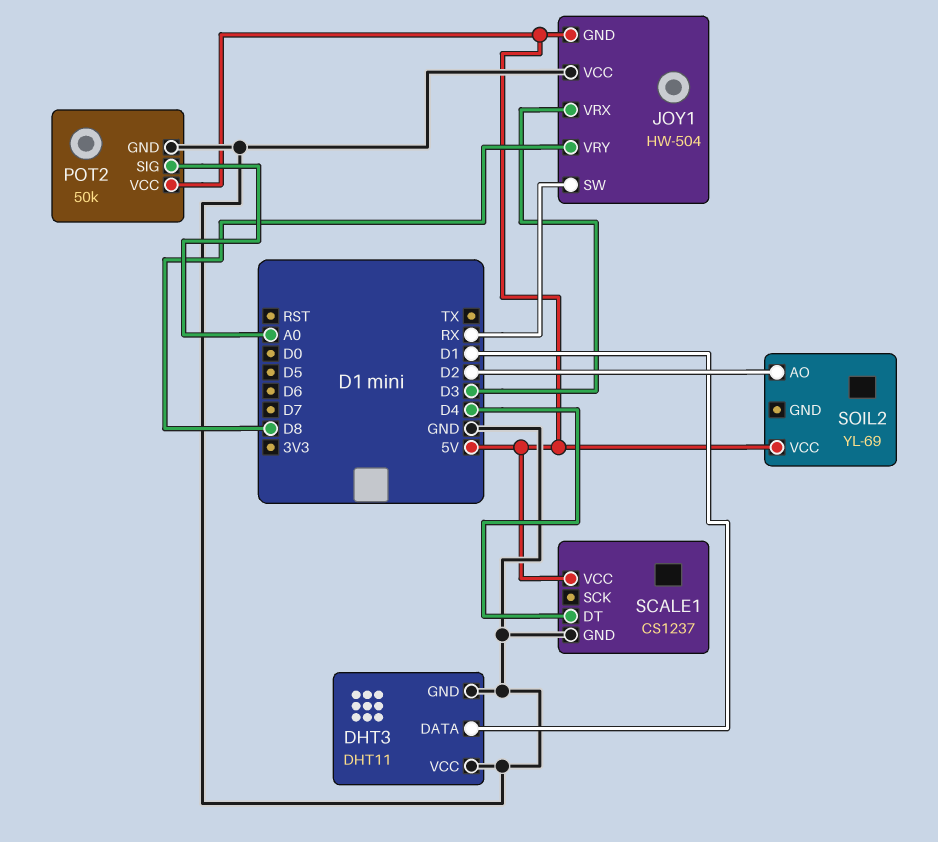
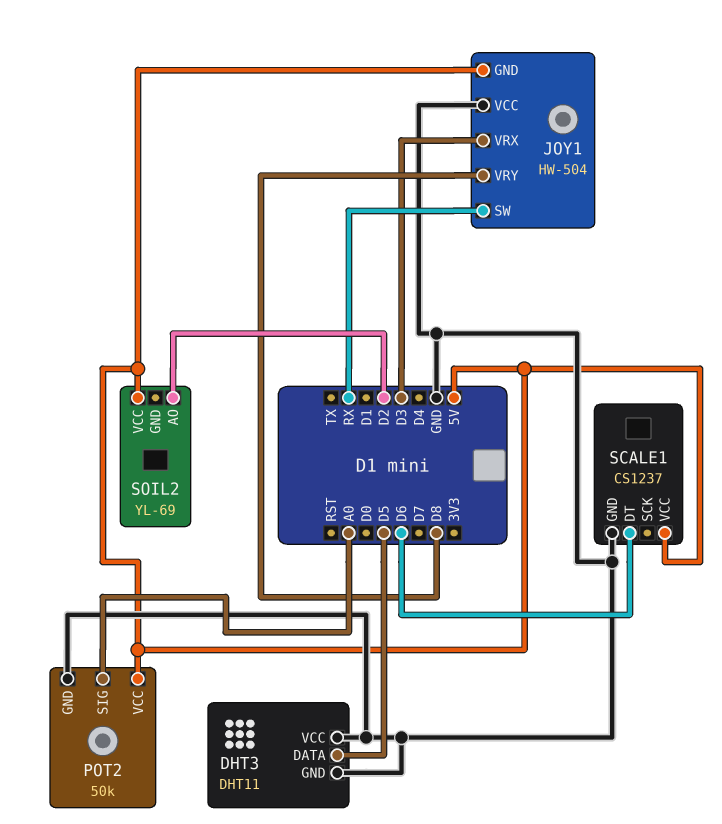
DHT3 pin DATA: D1 -> D5
SCALE1 pin DT: D4 -> D6

